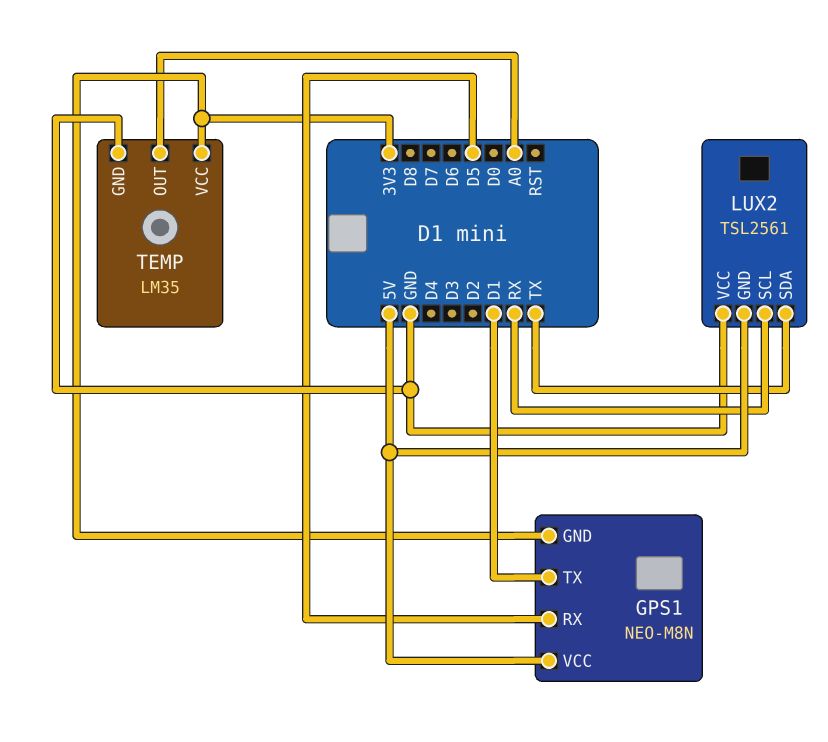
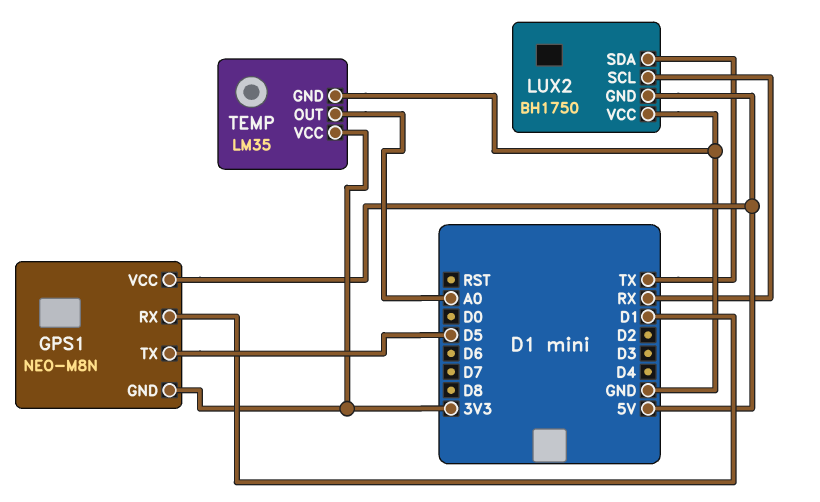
GPS1 pin RX: D5 -> D1
GPS1 pin TX: D1 -> D5
LUX2: TSL2561 -> BH1750

